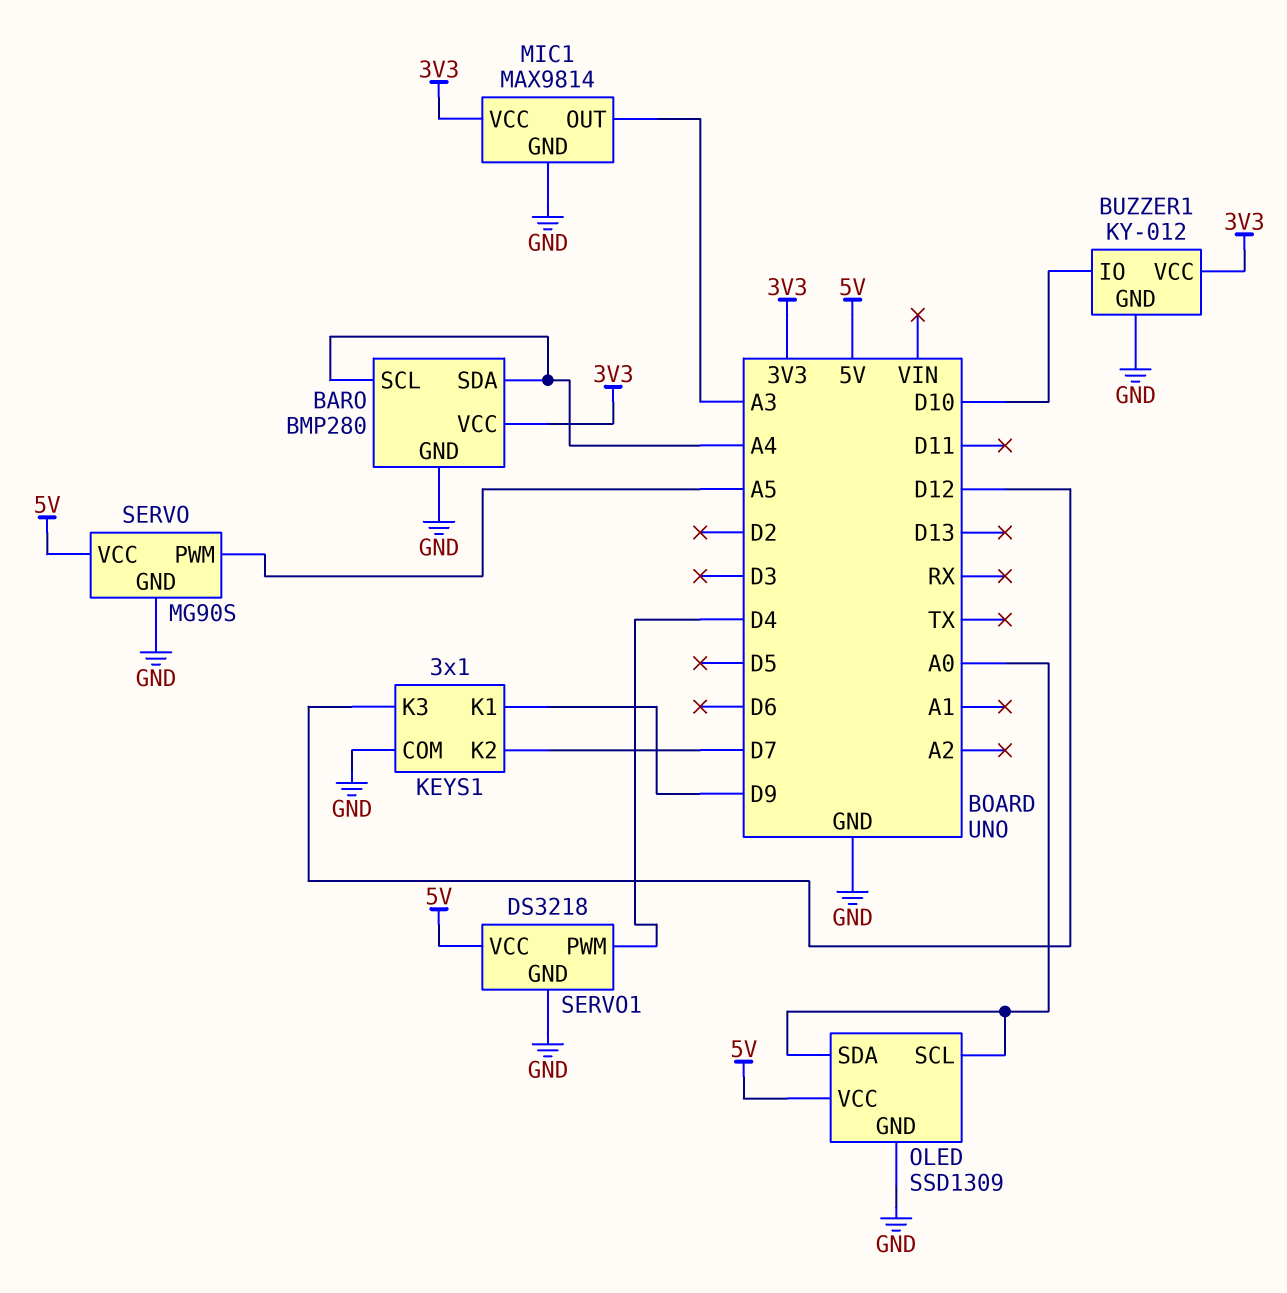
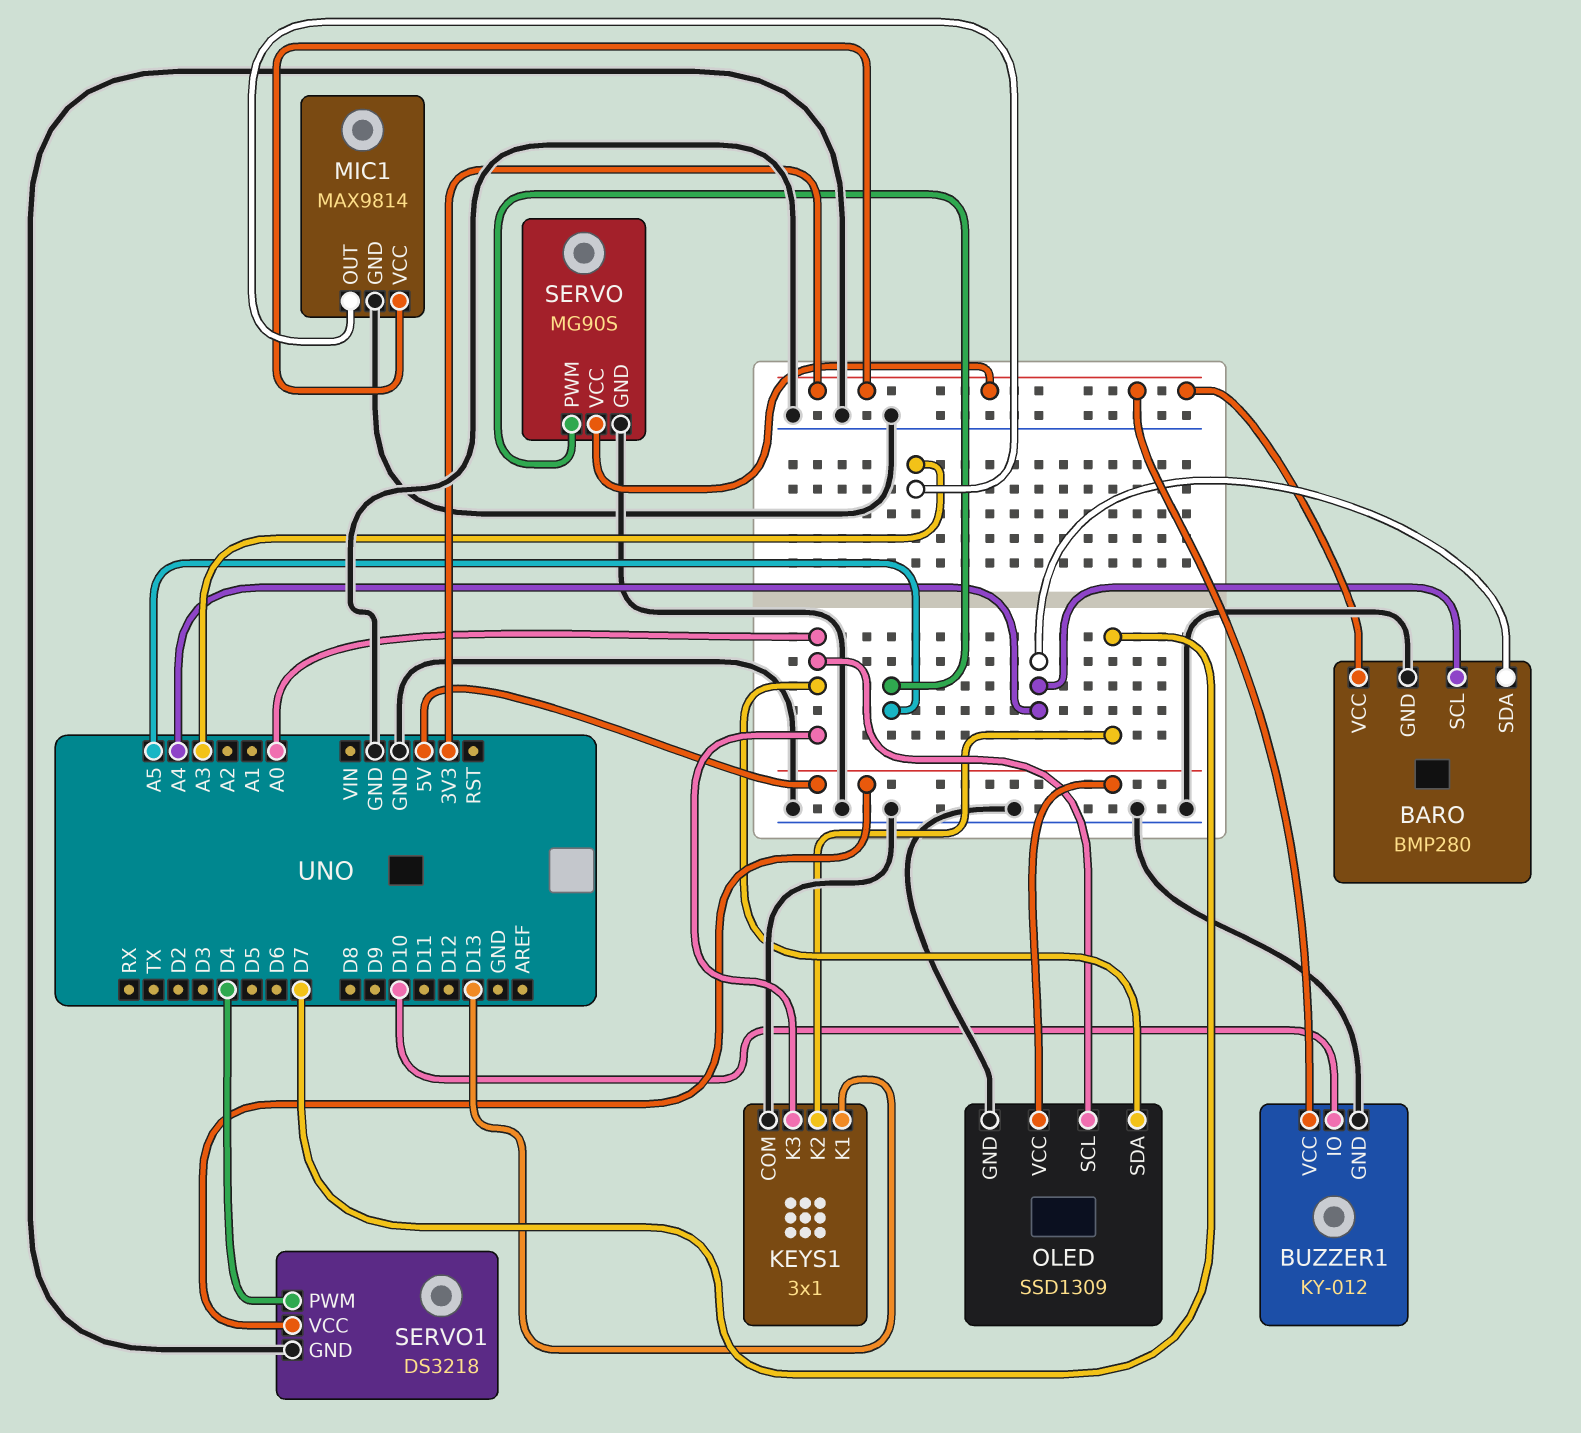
KEYS1 pin K1: D9 -> D13
KEYS1 pin K3: D12 -> A0
SERVO pin VCC: 5V -> 3V3

